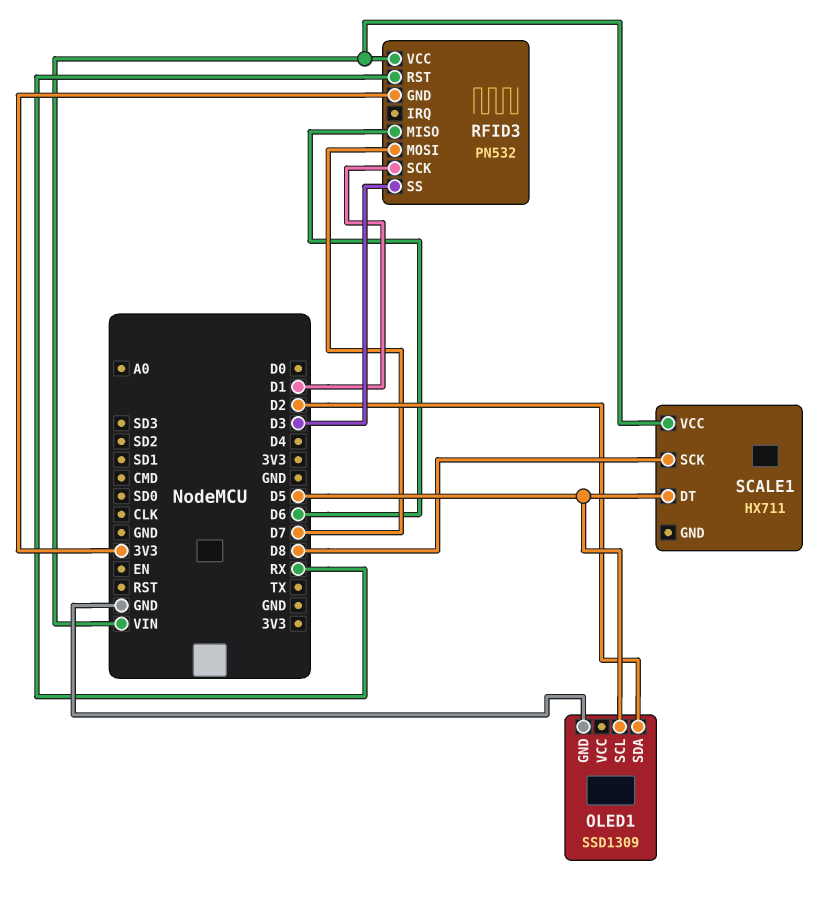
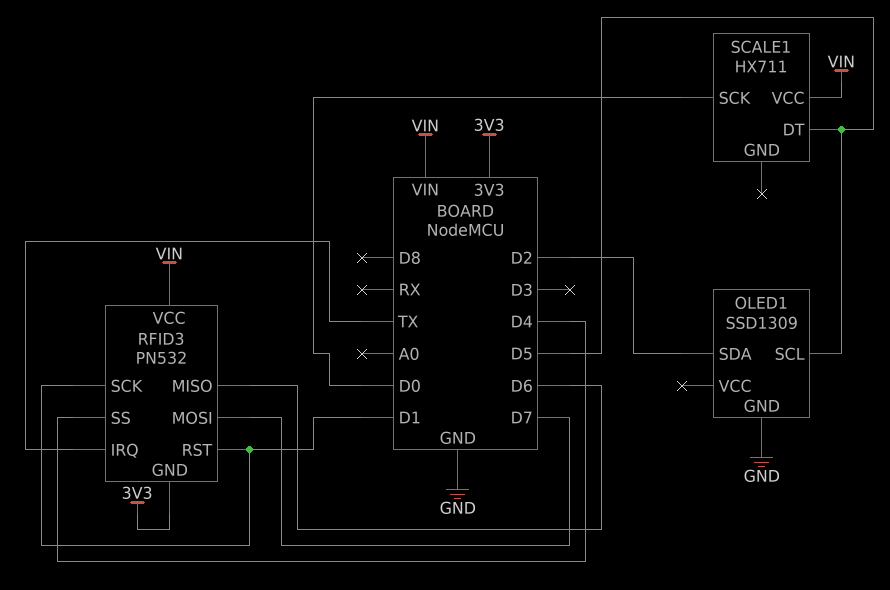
RFID3 pin IRQ: none -> TX
RFID3 pin RST: RX -> D1
RFID3 pin SS: D3 -> D4
SCALE1 pin SCK: D8 -> D0

